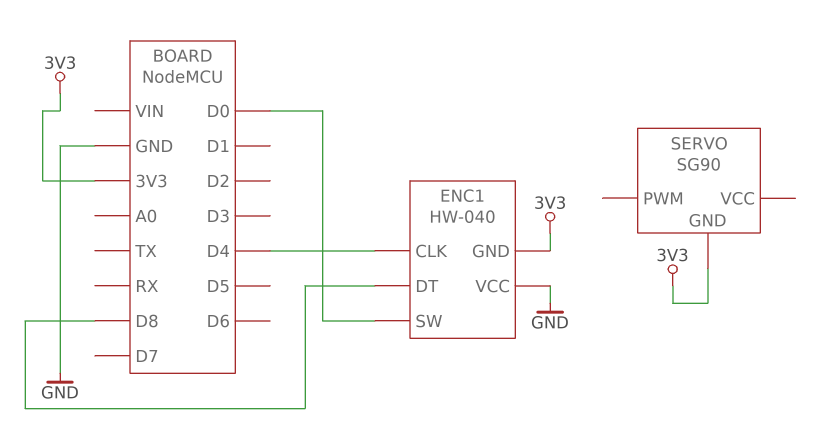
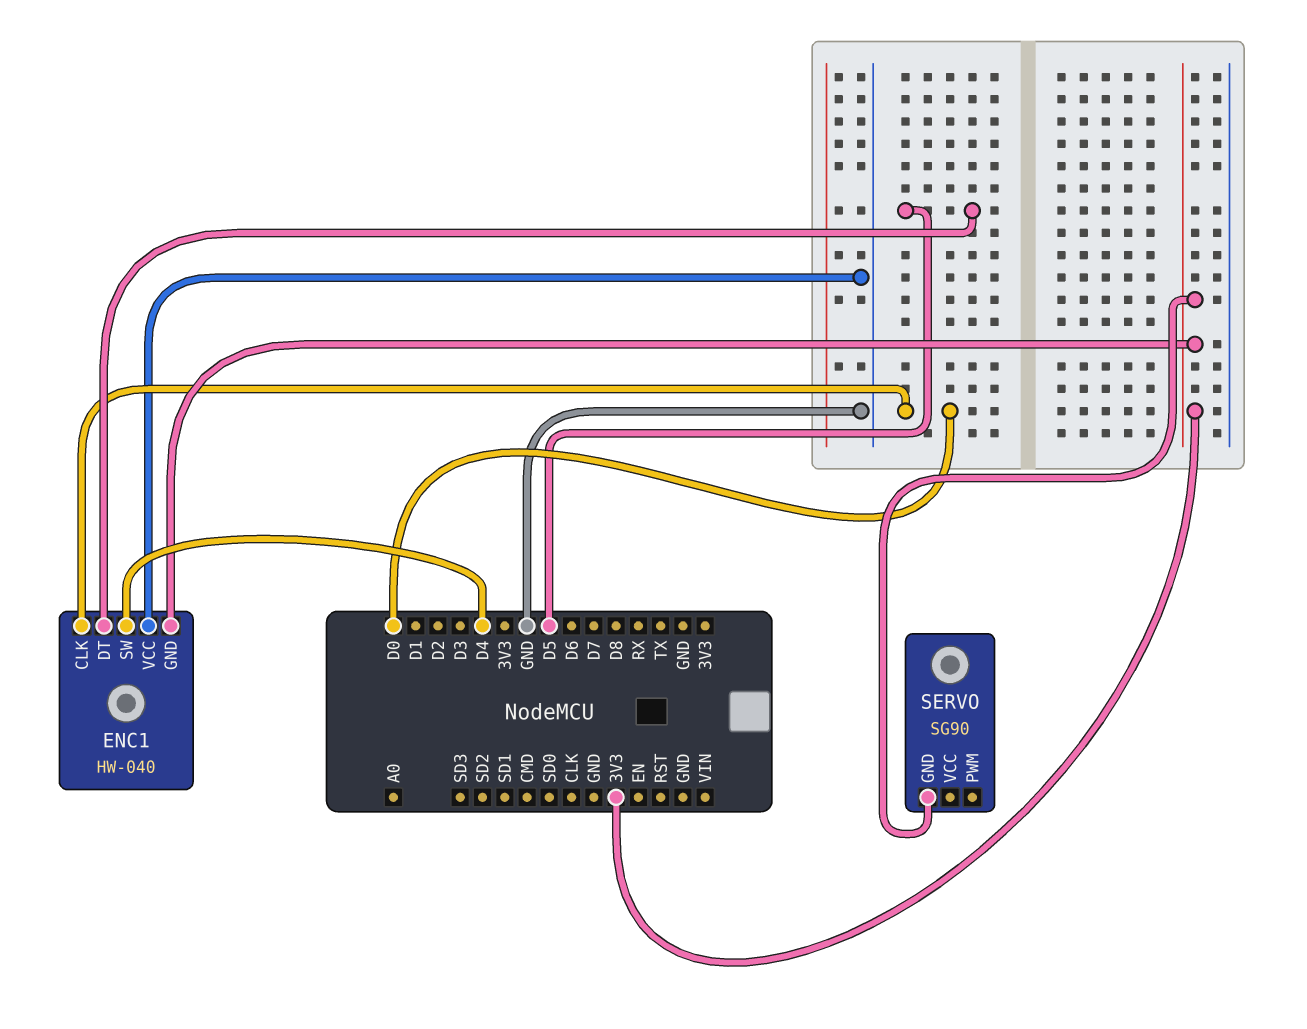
ENC1 pin CLK: D4 -> D0
ENC1 pin DT: D8 -> D5
ENC1 pin SW: D0 -> D4

